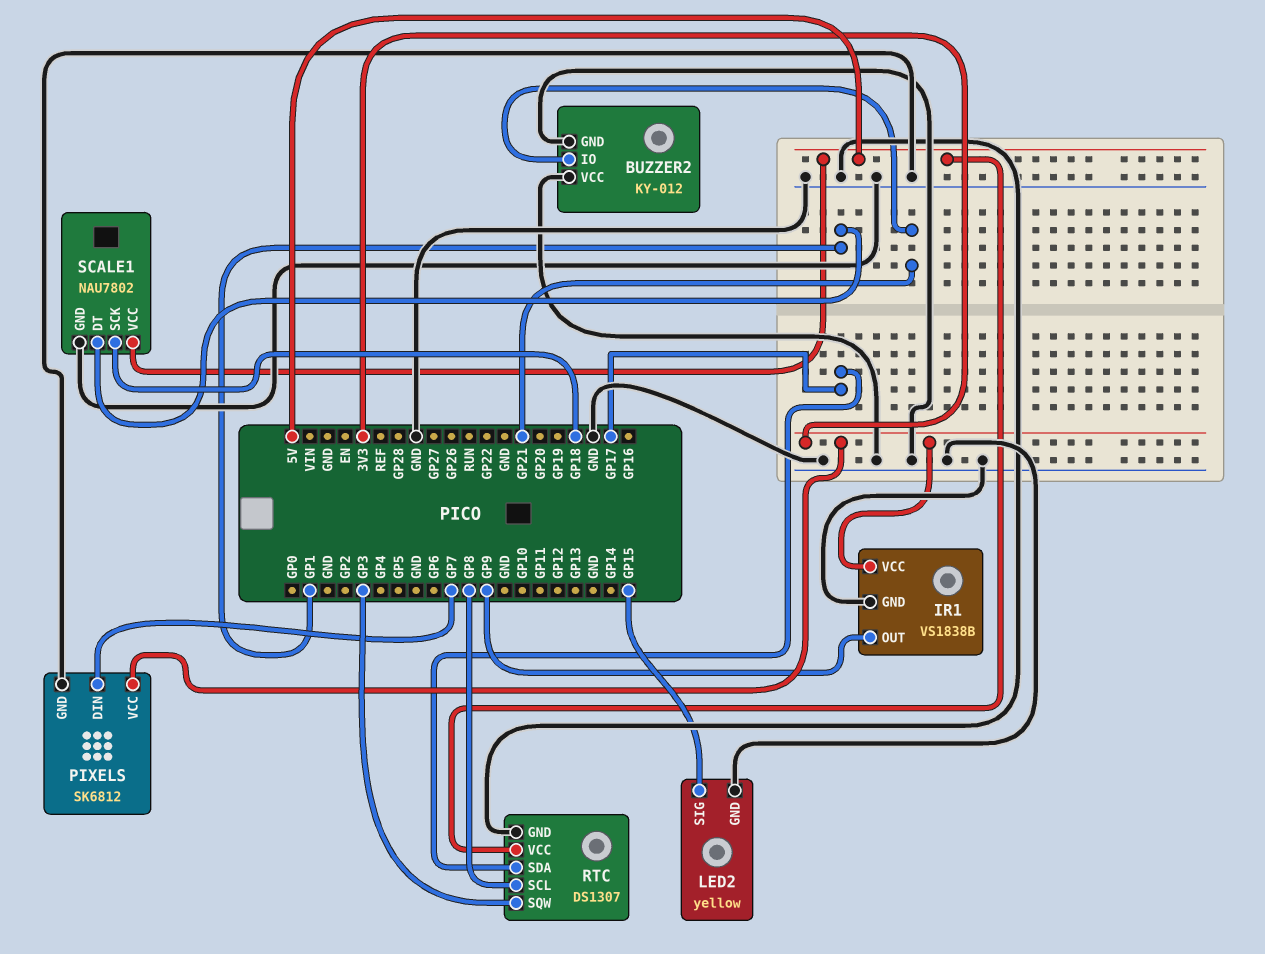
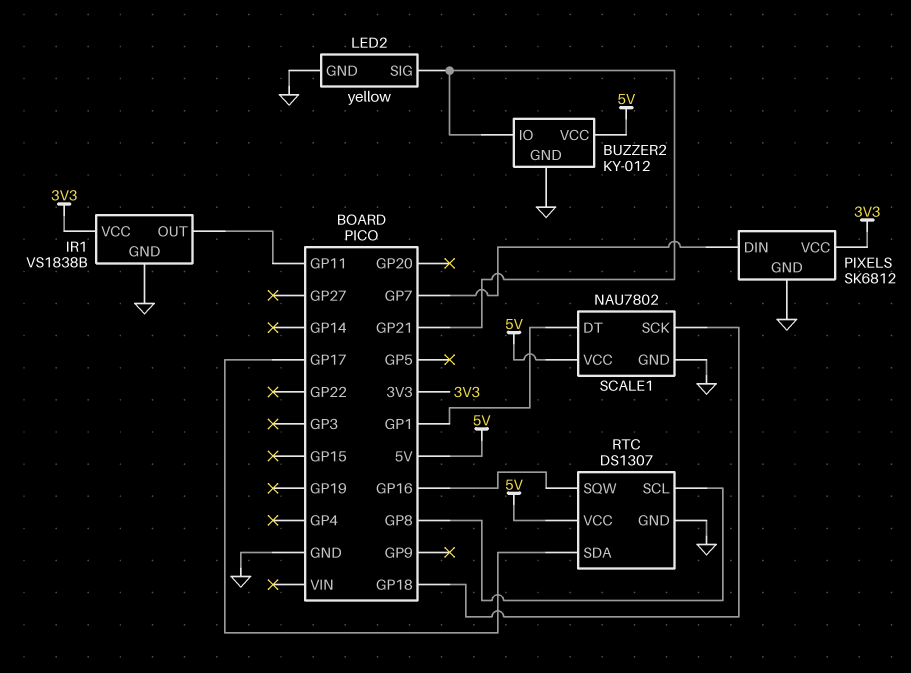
BUZZER2 pin VCC: GND -> 5V
IR1 pin OUT: GP9 -> GP11
LED2 pin SIG: GP15 -> GP21
RTC pin SQW: GP3 -> GP16

